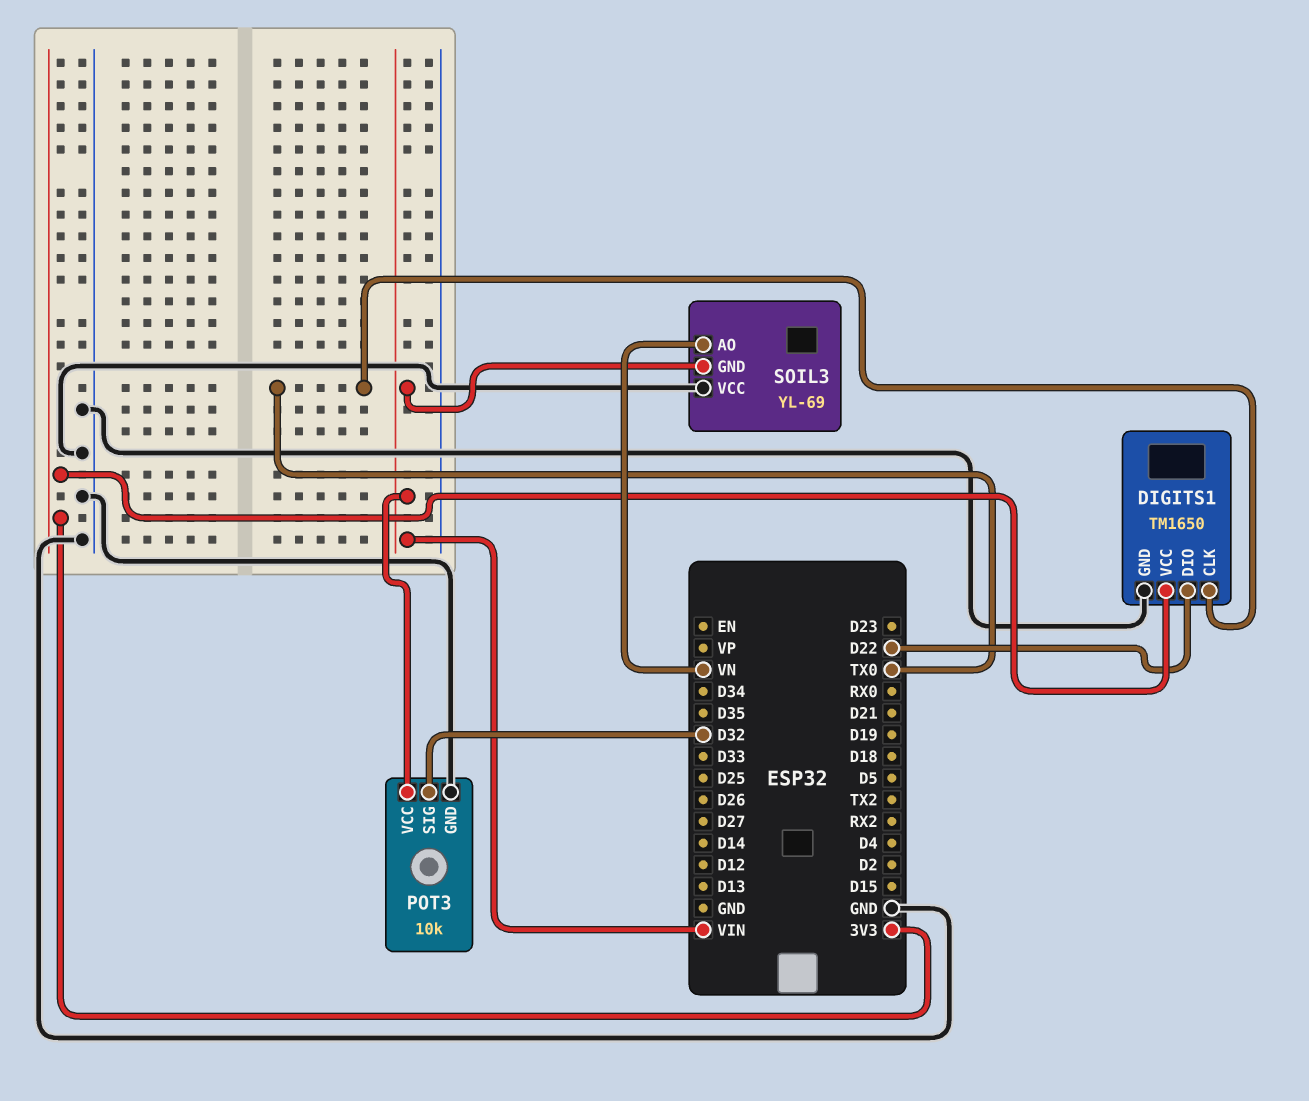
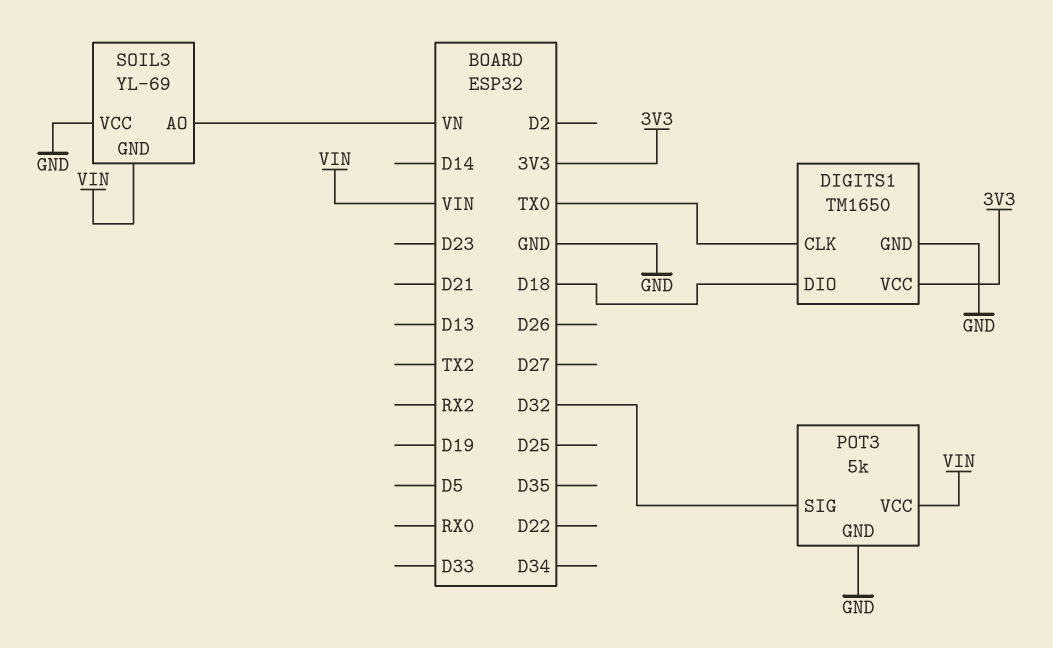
DIGITS1 pin DIO: D22 -> D18
POT3: 10k -> 5k

